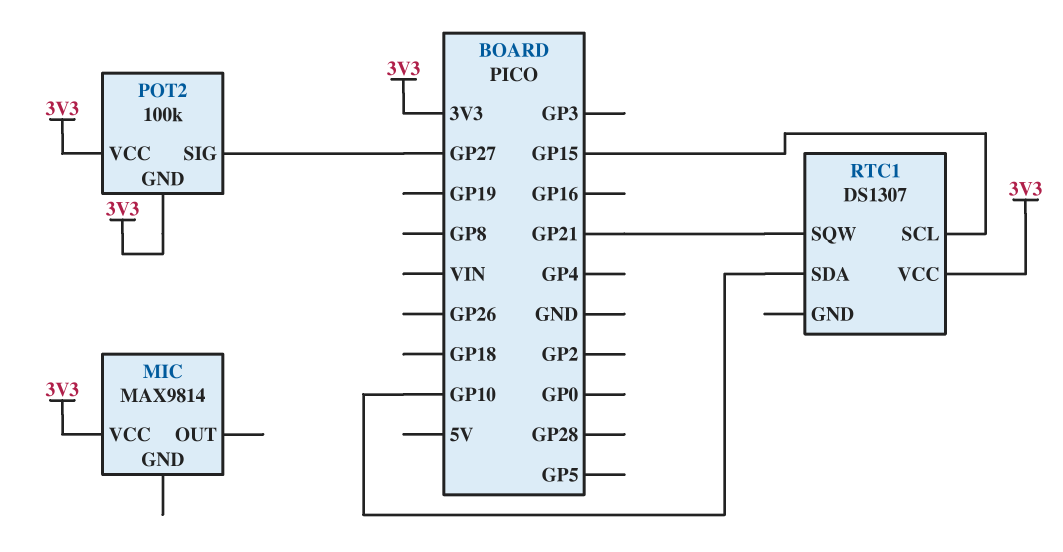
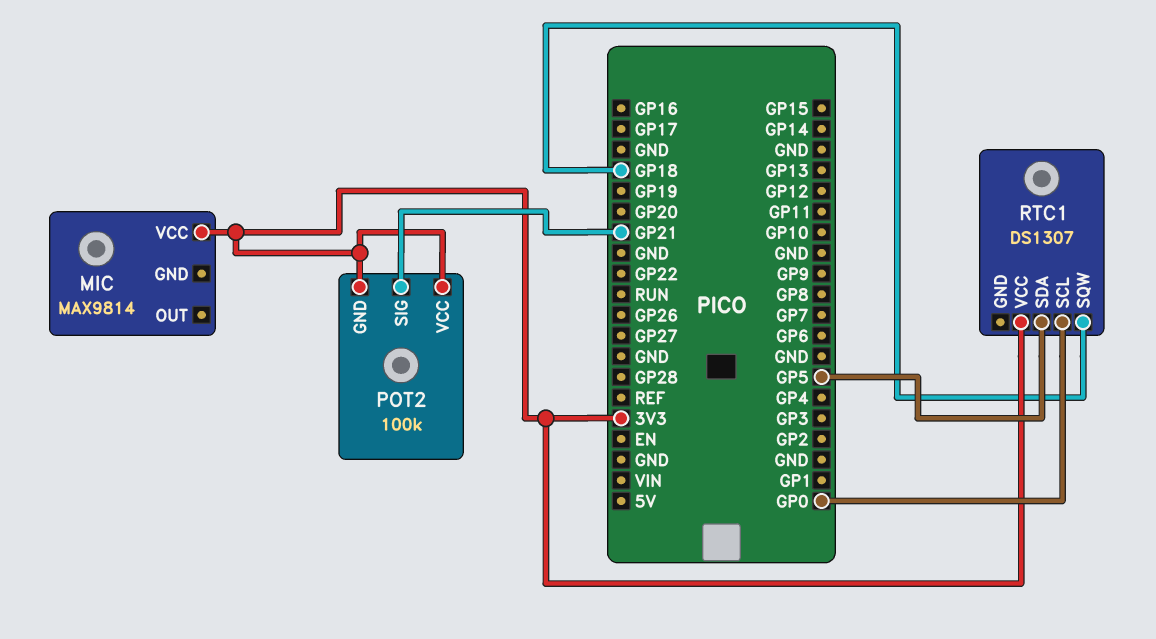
POT2 pin SIG: GP27 -> GP21
RTC1 pin SCL: GP15 -> GP0
RTC1 pin SDA: GP10 -> GP5
RTC1 pin SQW: GP21 -> GP18

